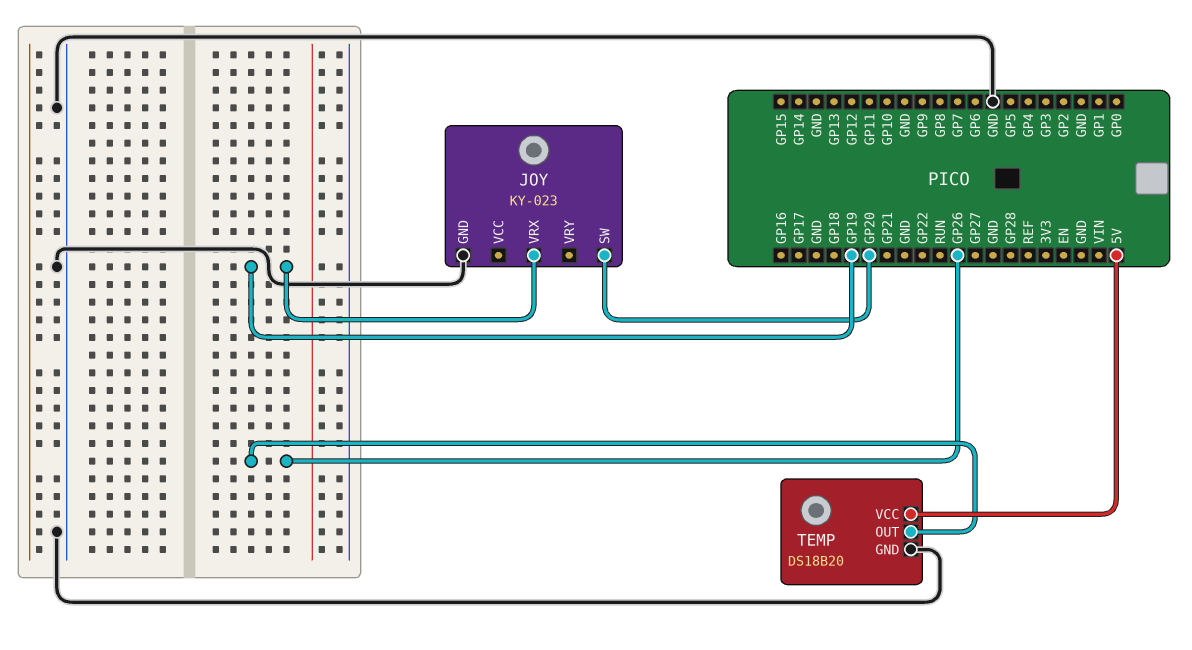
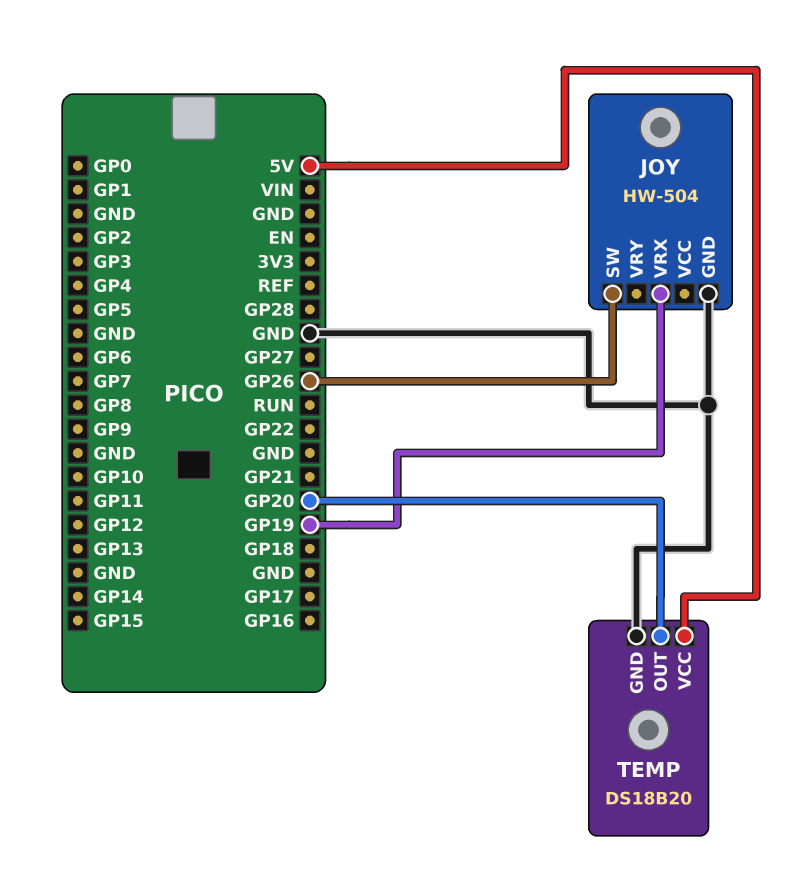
JOY: KY-023 -> HW-504
JOY pin SW: GP20 -> GP26
TEMP pin OUT: GP26 -> GP20

